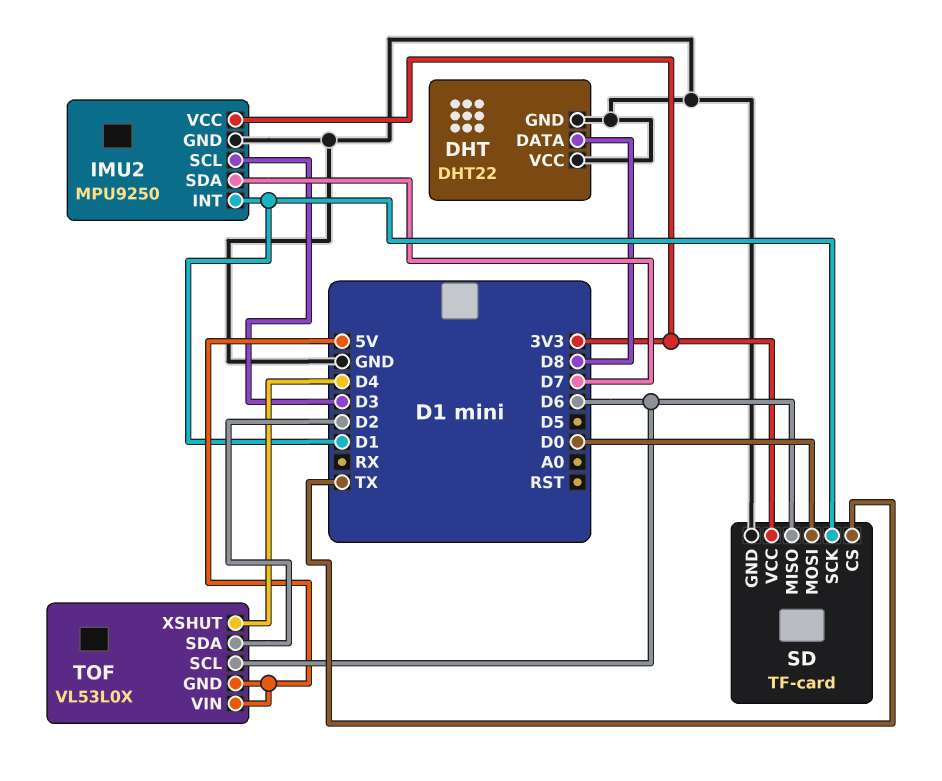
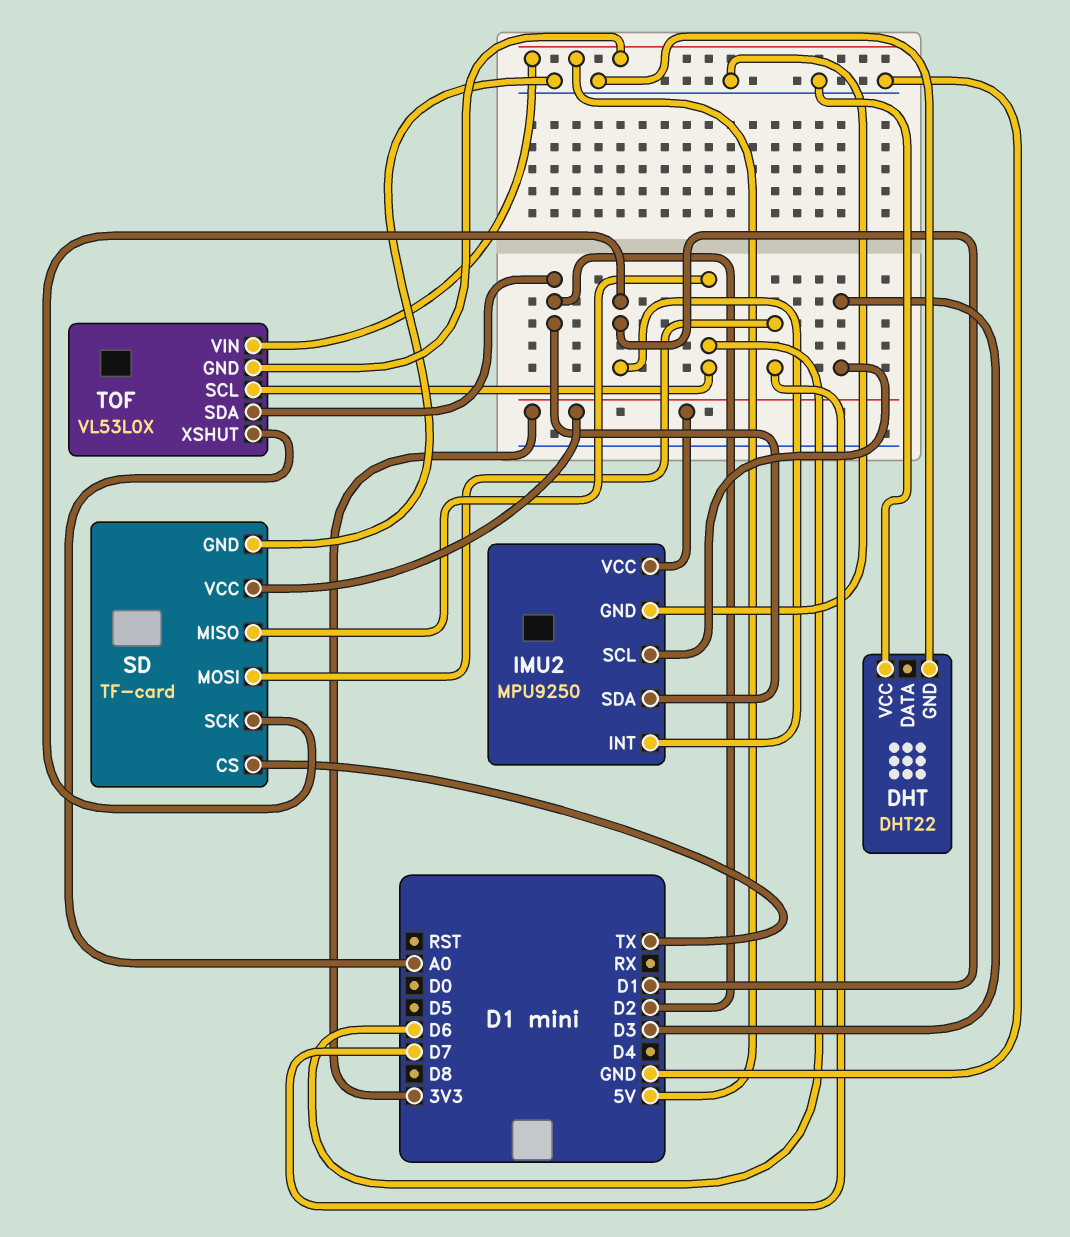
DHT pin DATA: D8 -> none
IMU2 pin SDA: D7 -> D2
SD pin MOSI: D0 -> D7
TOF pin XSHUT: D4 -> A0

